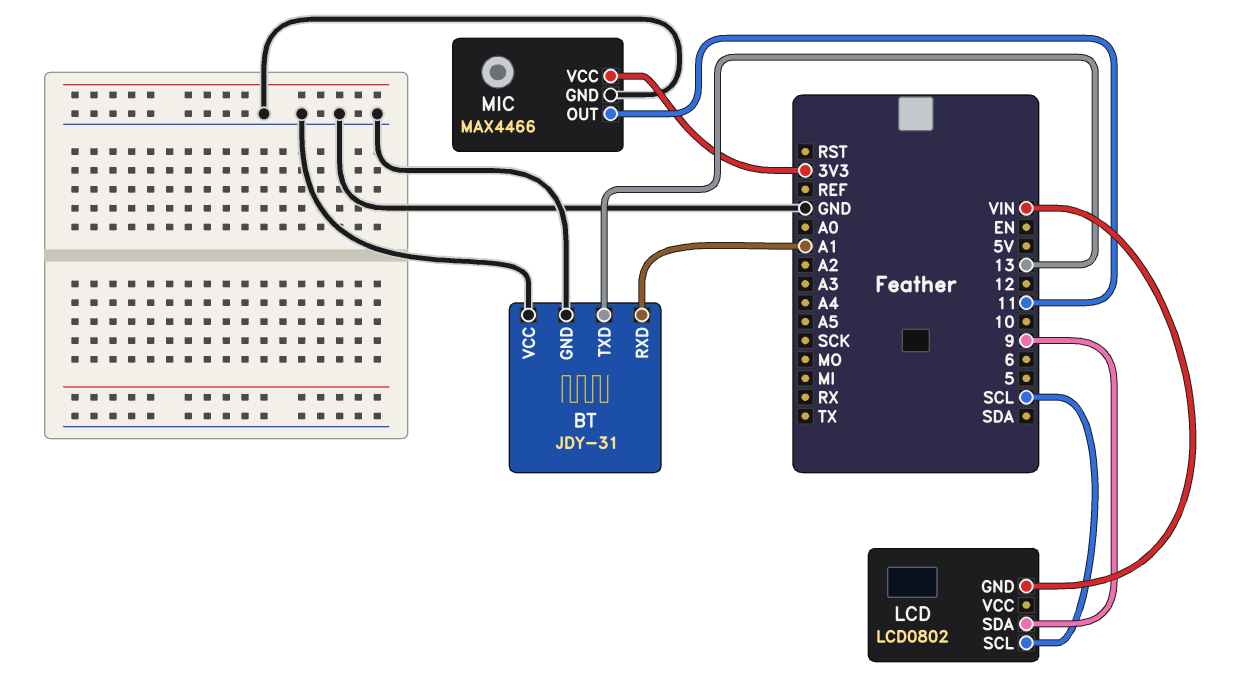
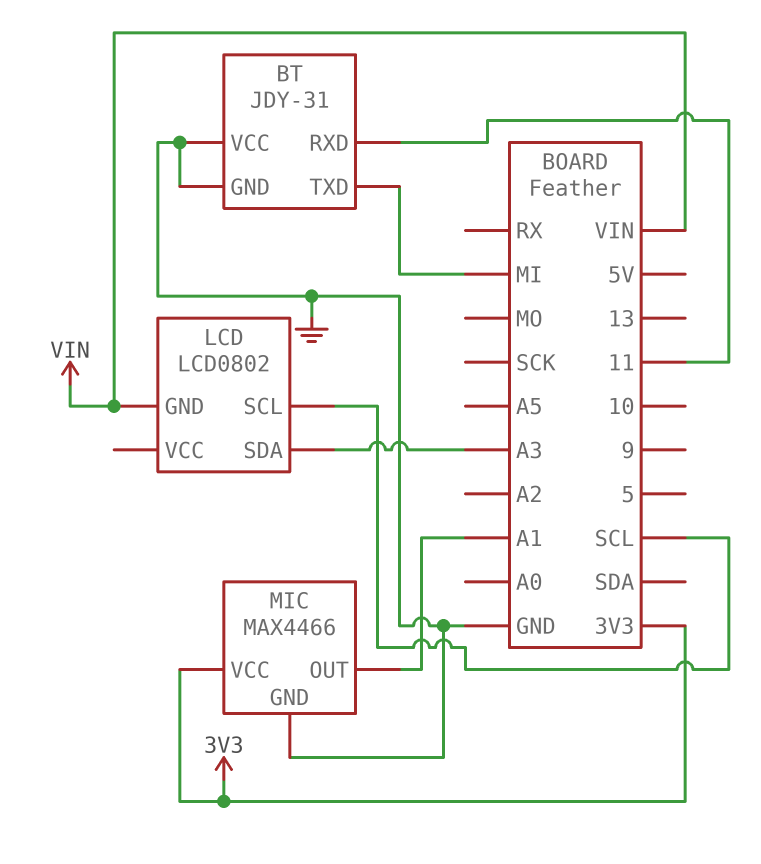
BT pin RXD: A1 -> 11
BT pin TXD: 13 -> MI
LCD pin SDA: 9 -> A3
MIC pin OUT: 11 -> A1

